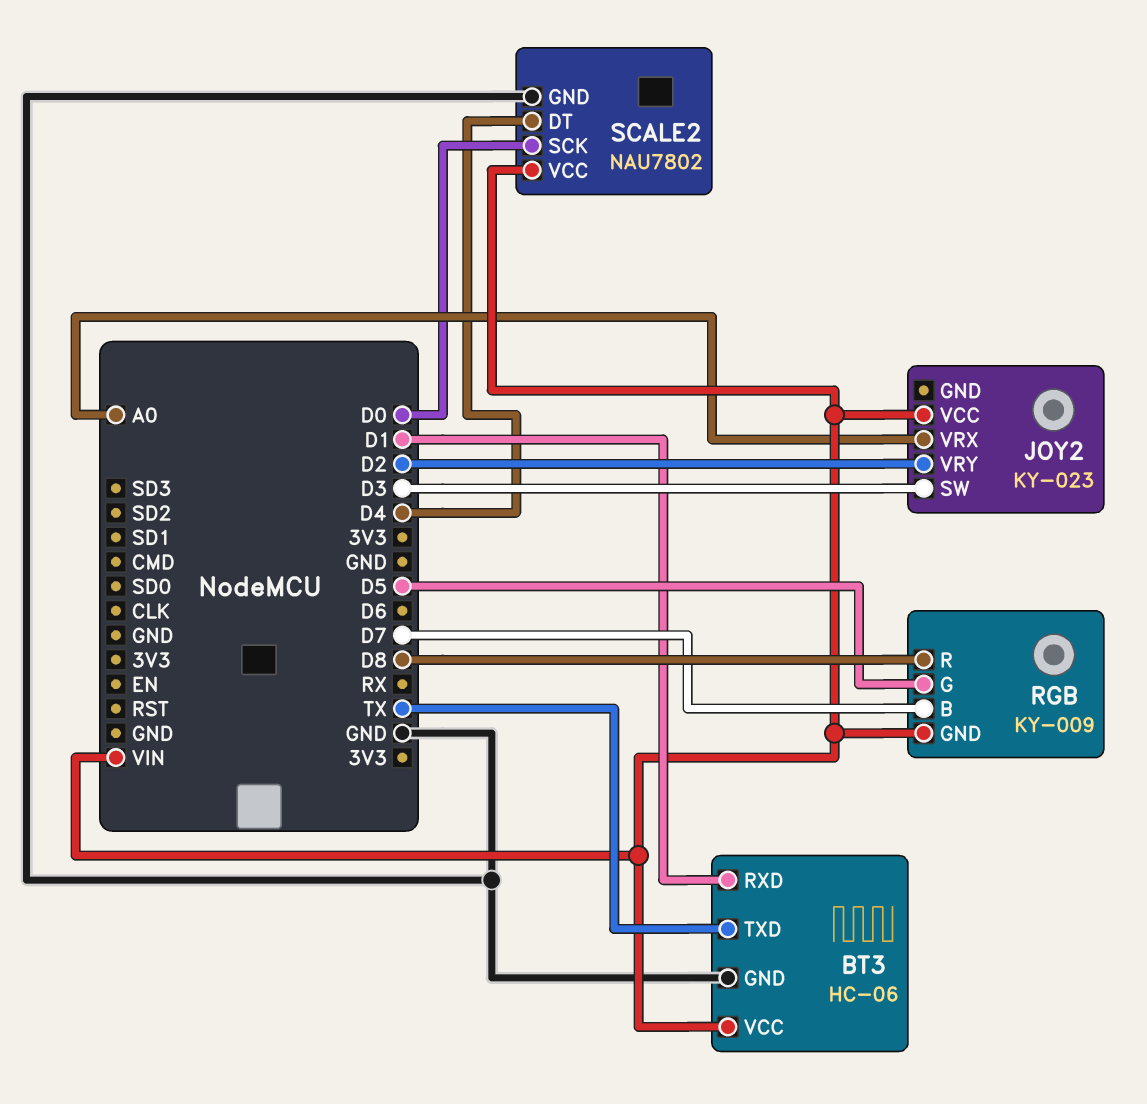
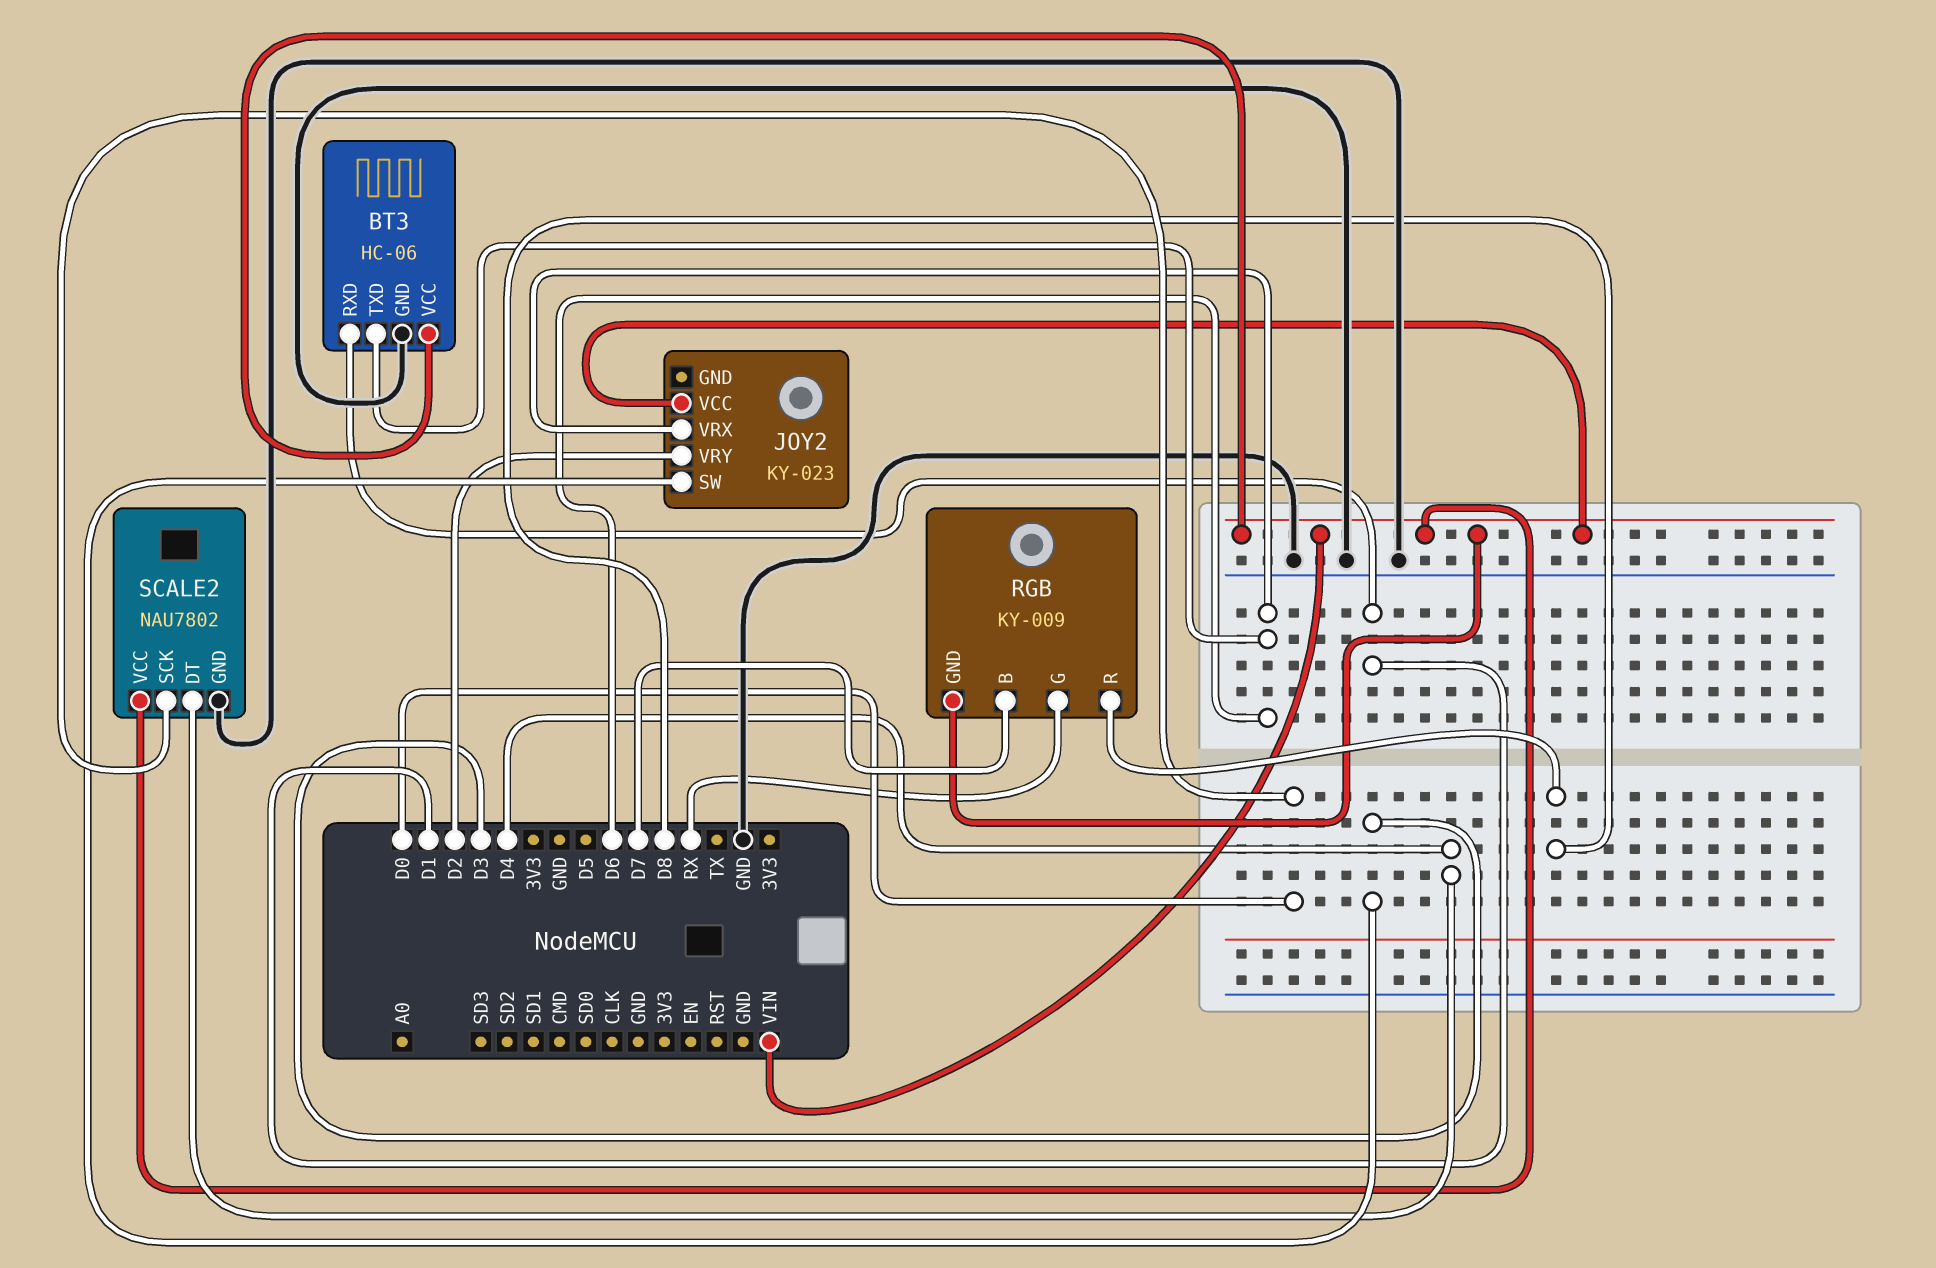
BT3 pin TXD: TX -> D6
JOY2 pin VRX: A0 -> D6
RGB pin G: D5 -> RX

